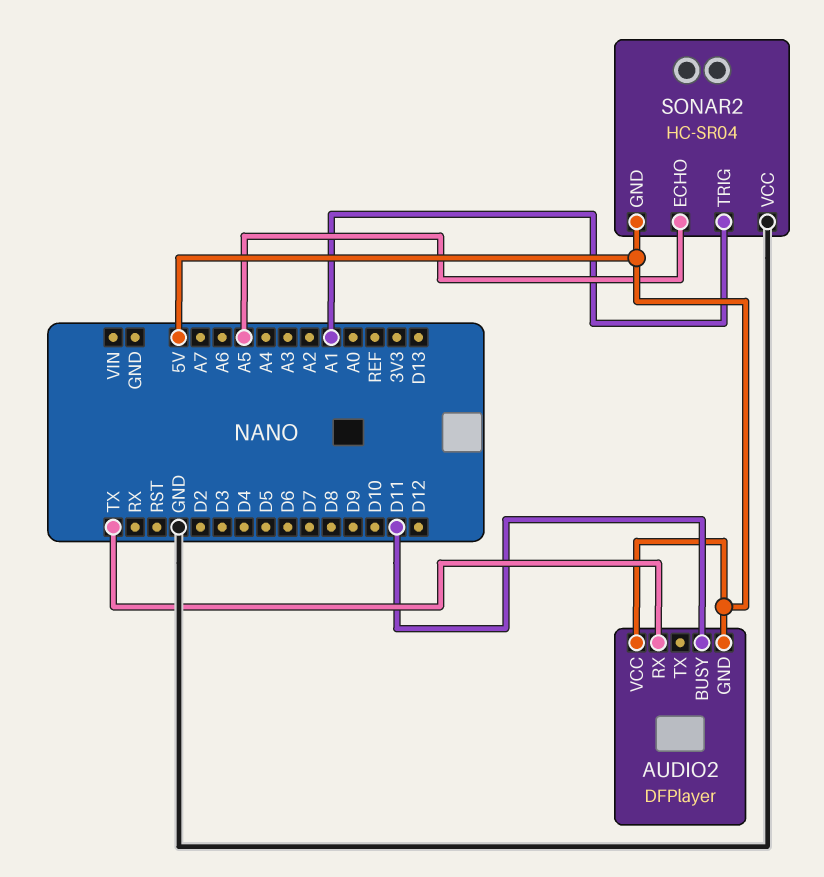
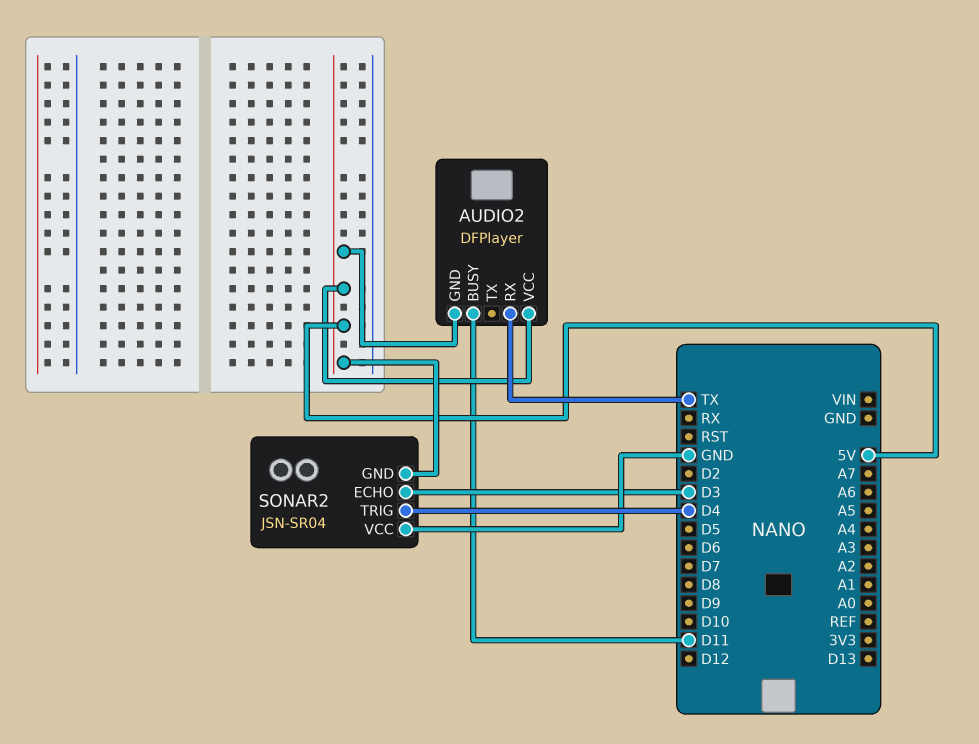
SONAR2: HC-SR04 -> JSN-SR04
SONAR2 pin ECHO: A5 -> D3
SONAR2 pin TRIG: A1 -> D4

